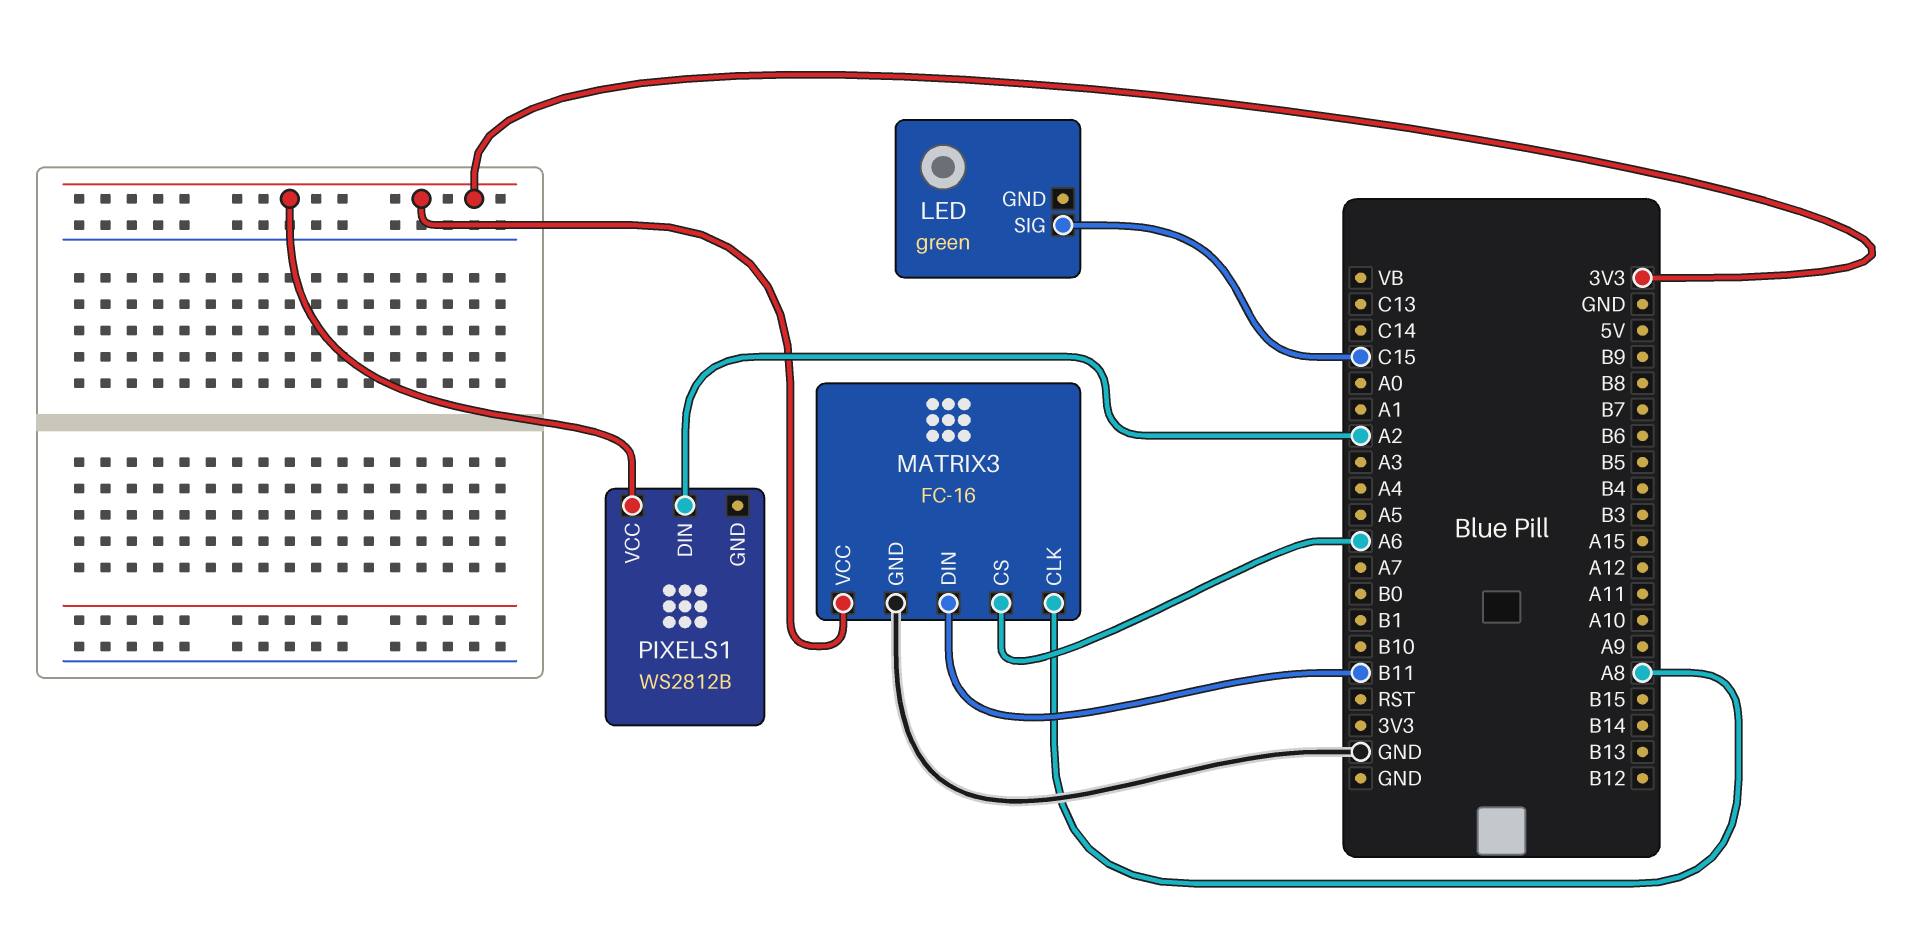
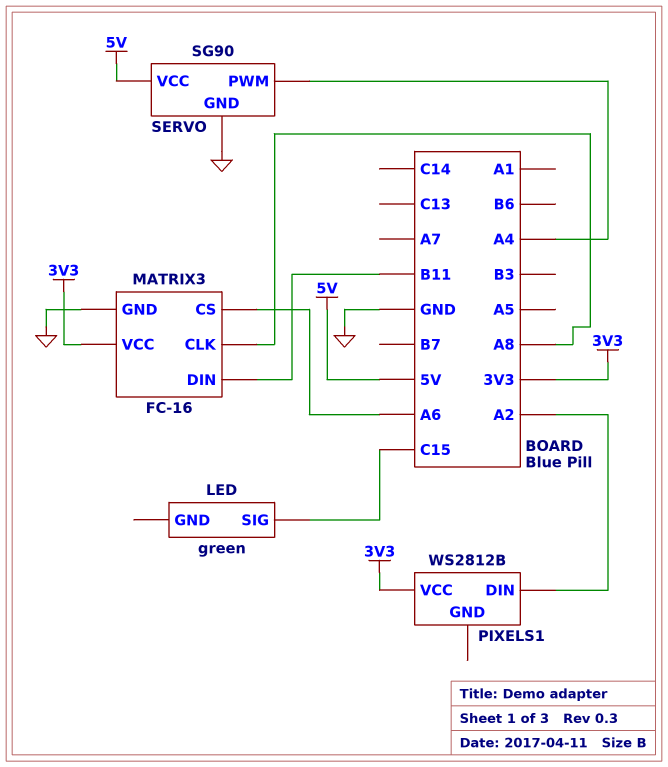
SERVO: none -> SG90
SERVO pin GND: none -> GND
SERVO pin PWM: none -> A4
SERVO pin VCC: none -> 5V

